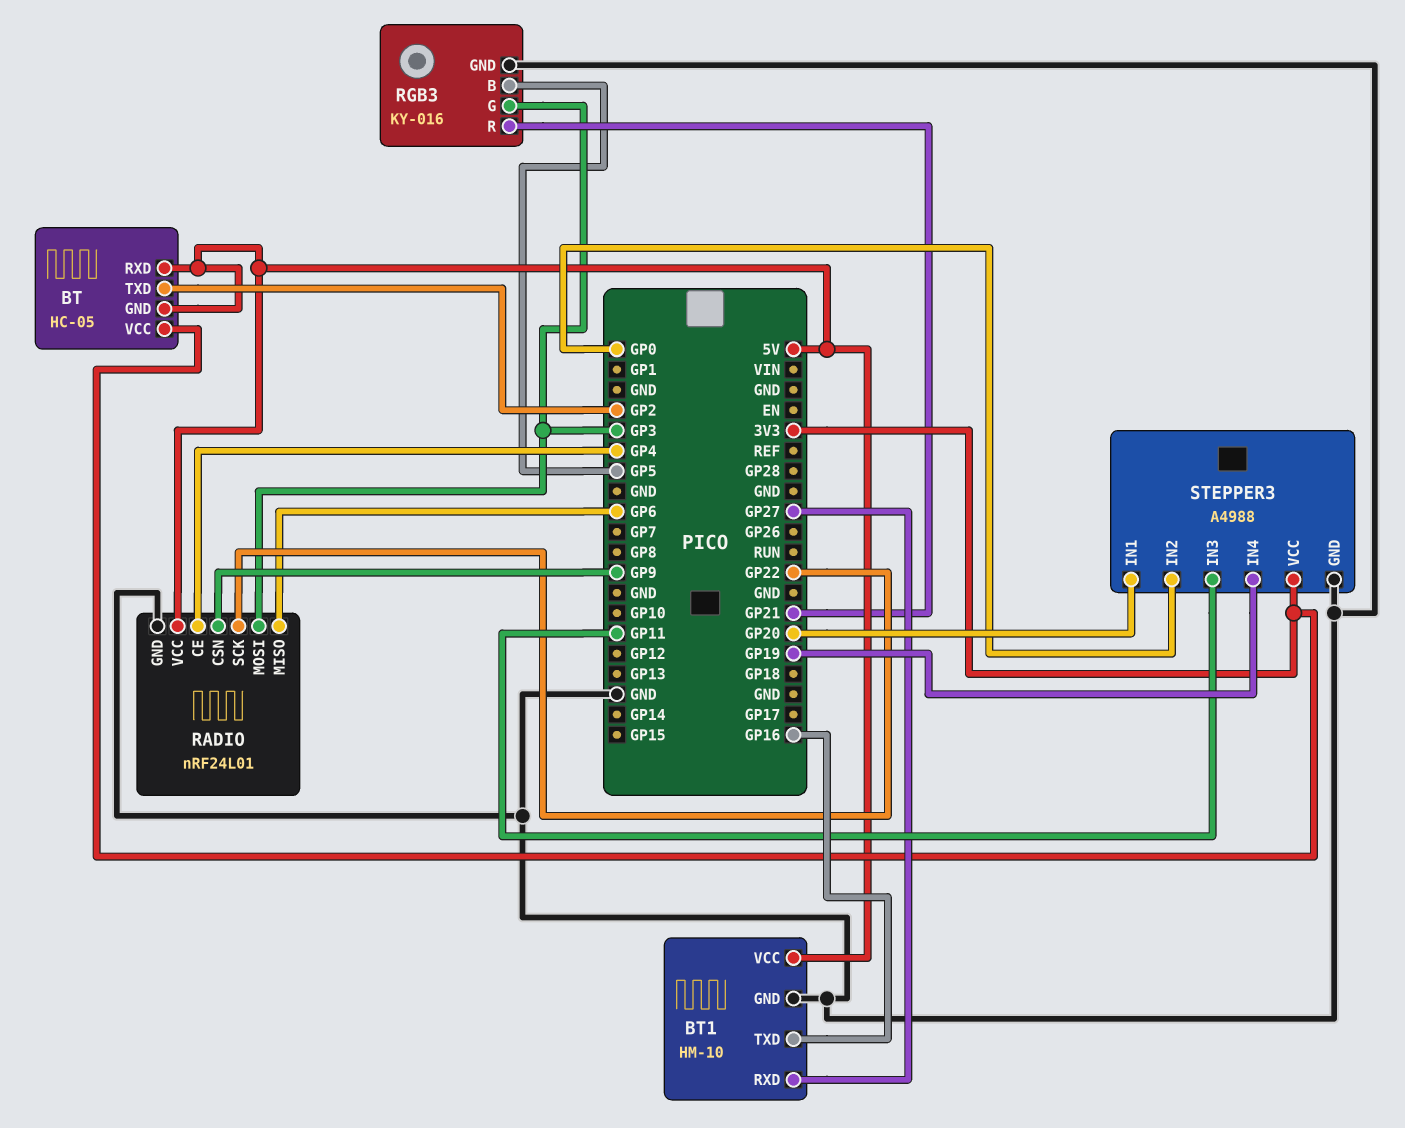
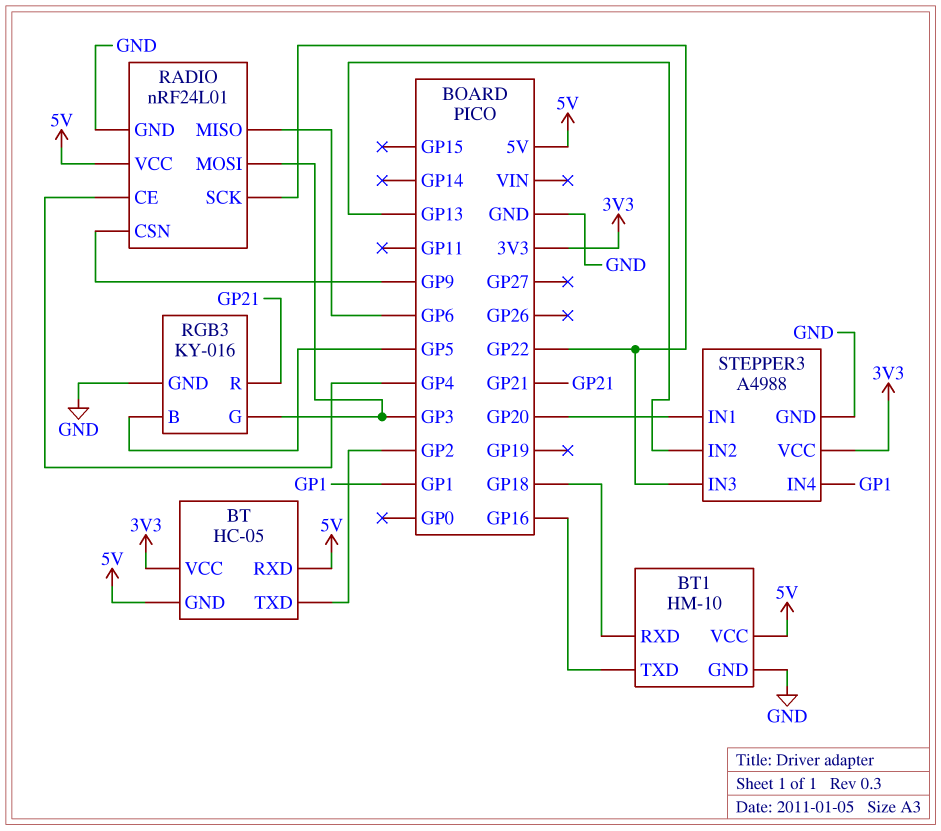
BT1 pin RXD: GP27 -> GP18
STEPPER3 pin IN2: GP0 -> GP13
STEPPER3 pin IN3: GP11 -> GP22
STEPPER3 pin IN4: GP19 -> GP1

